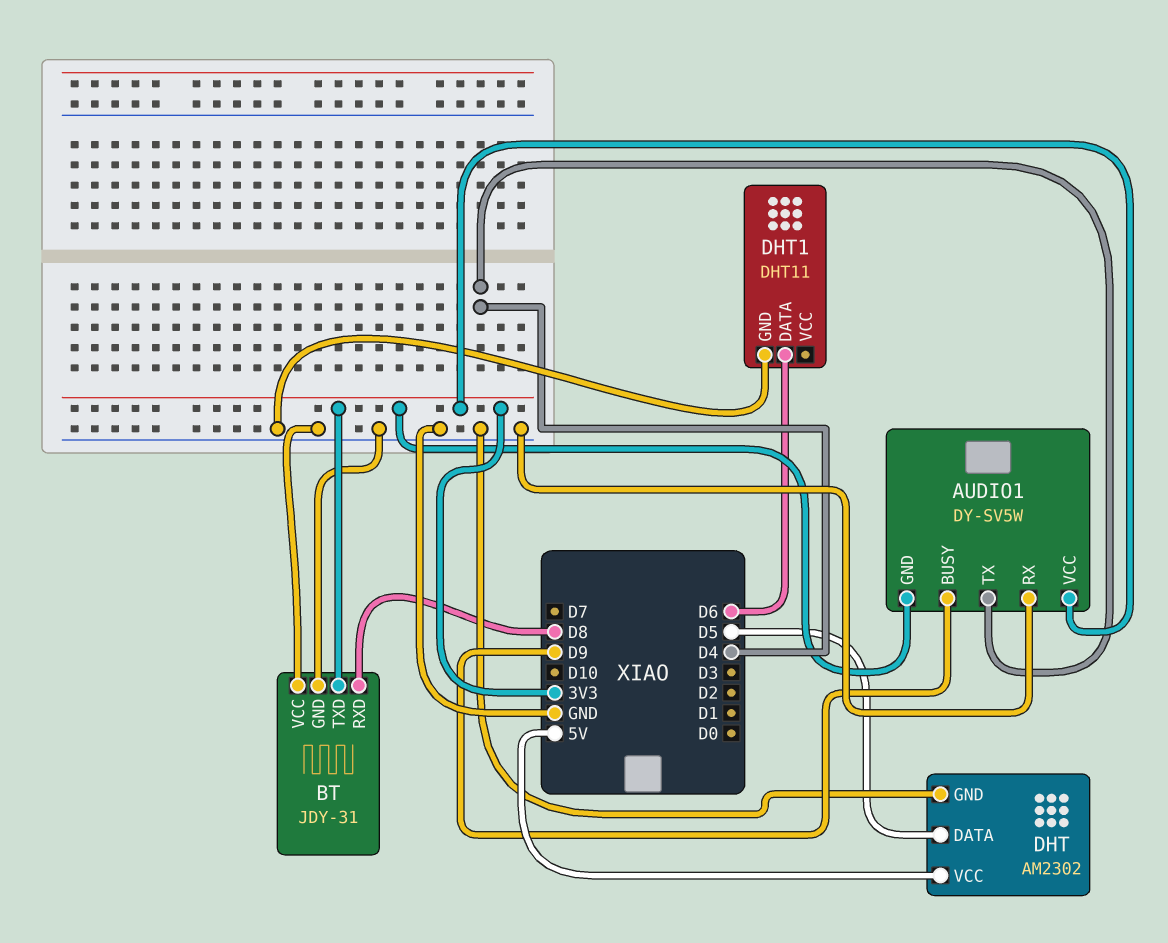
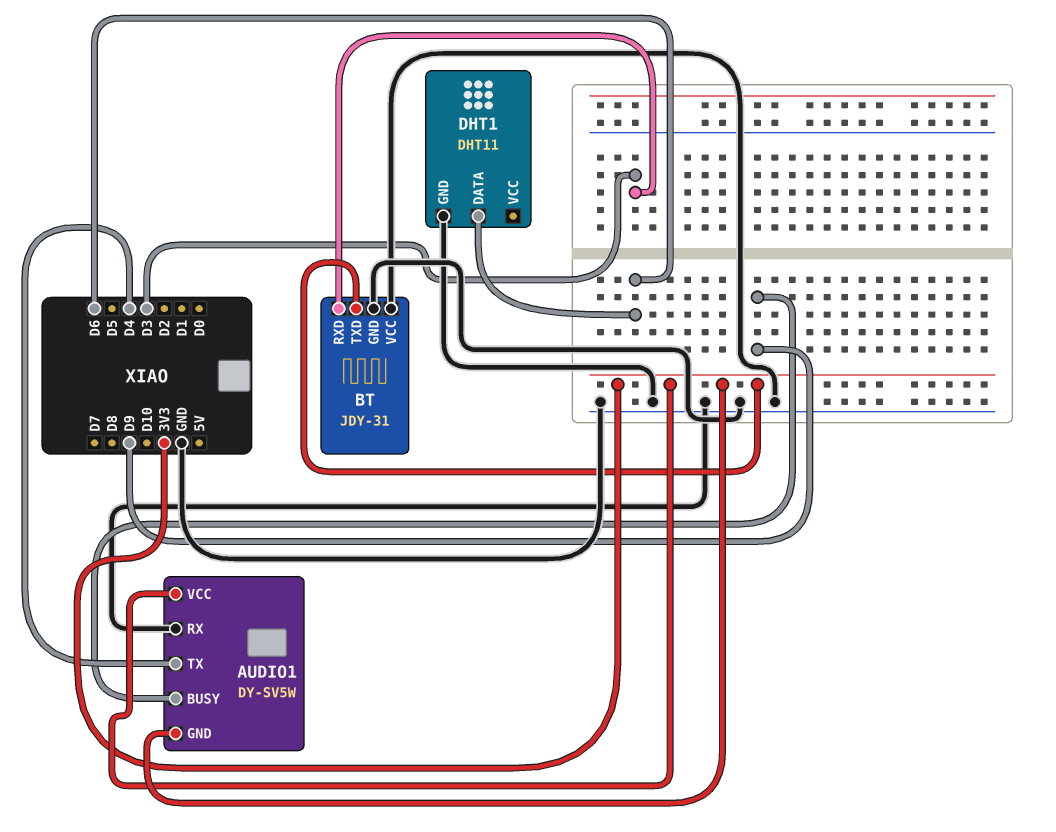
BT pin RXD: D8 -> D3
DHT: AM2302 -> none
DHT pin DATA: D5 -> none
DHT pin GND: GND -> none
DHT pin VCC: 5V -> none

